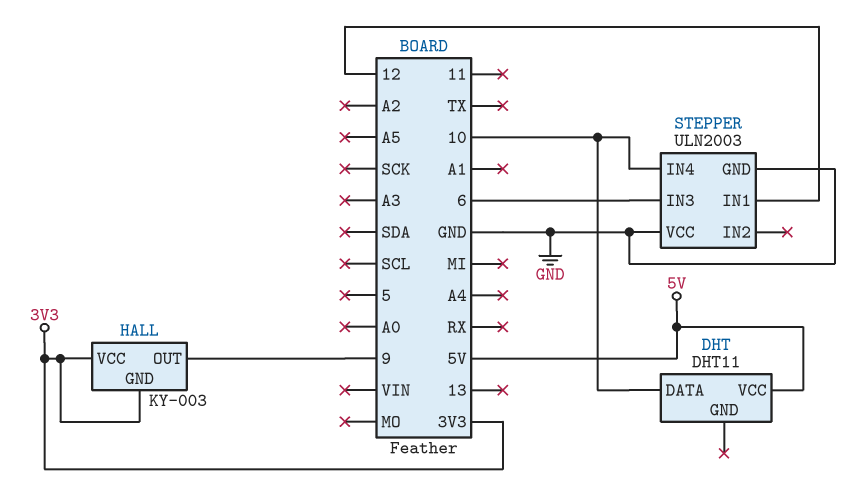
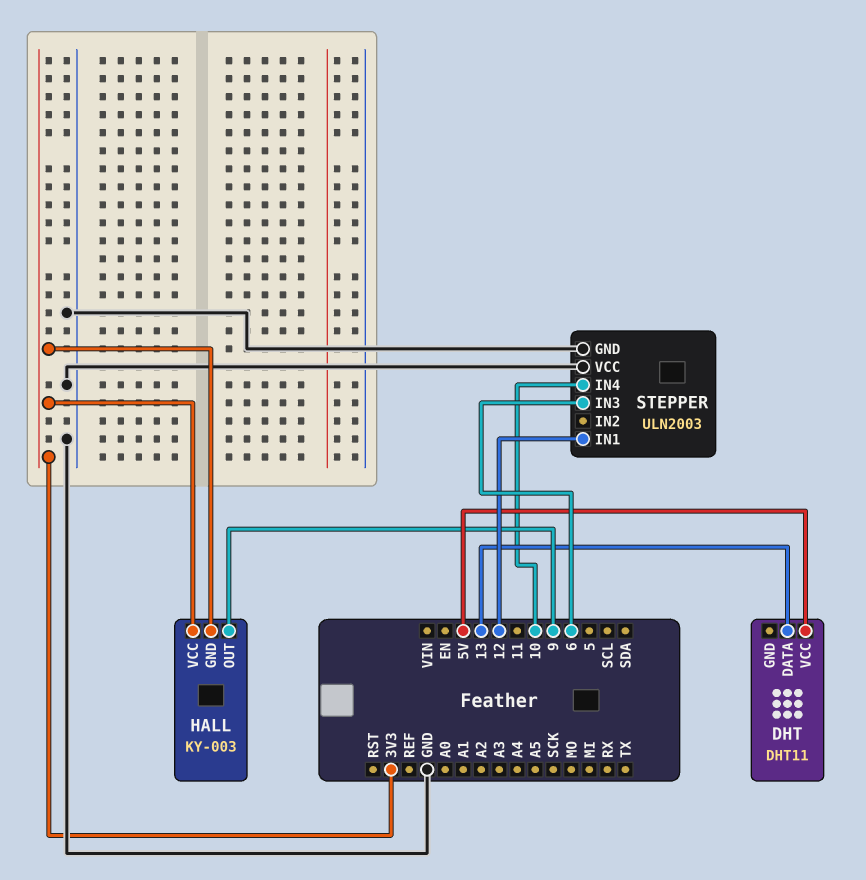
DHT pin DATA: 10 -> 13

